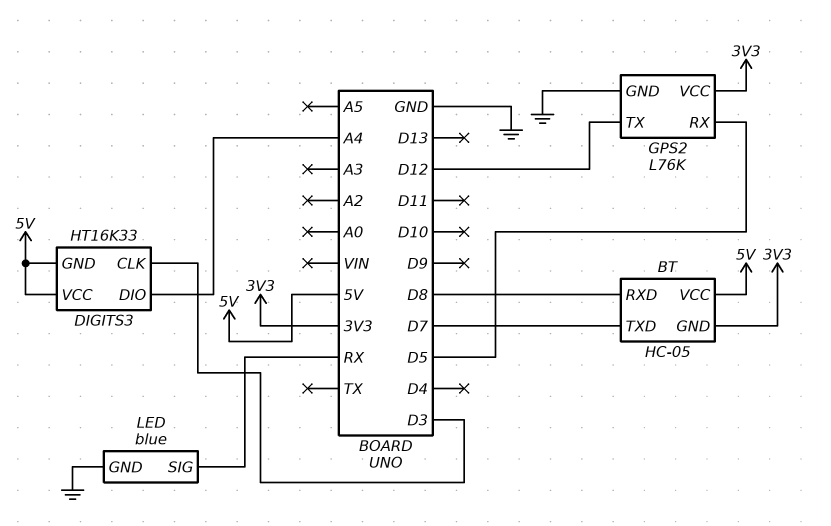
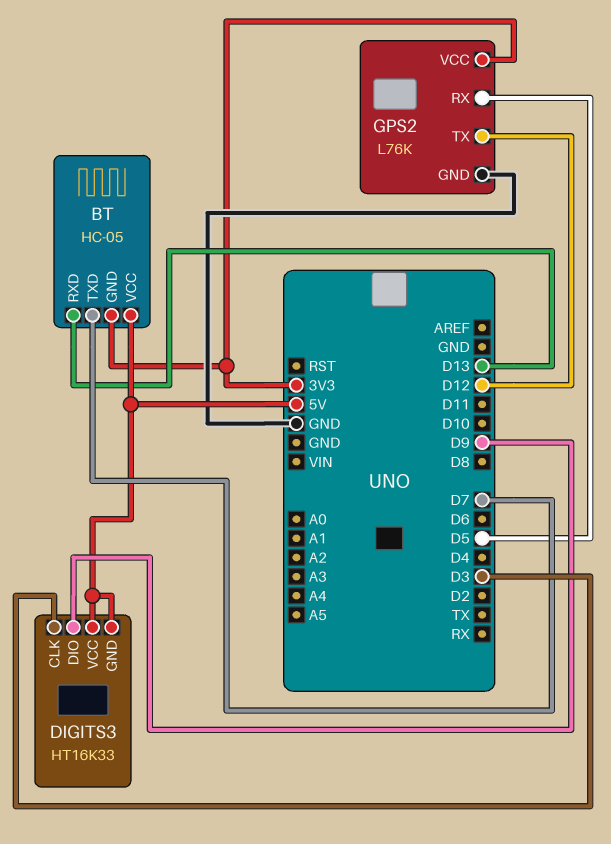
BT pin RXD: D8 -> D13
DIGITS3 pin DIO: A4 -> D9
LED: blue -> none
LED pin GND: GND -> none
LED pin SIG: RX -> none

